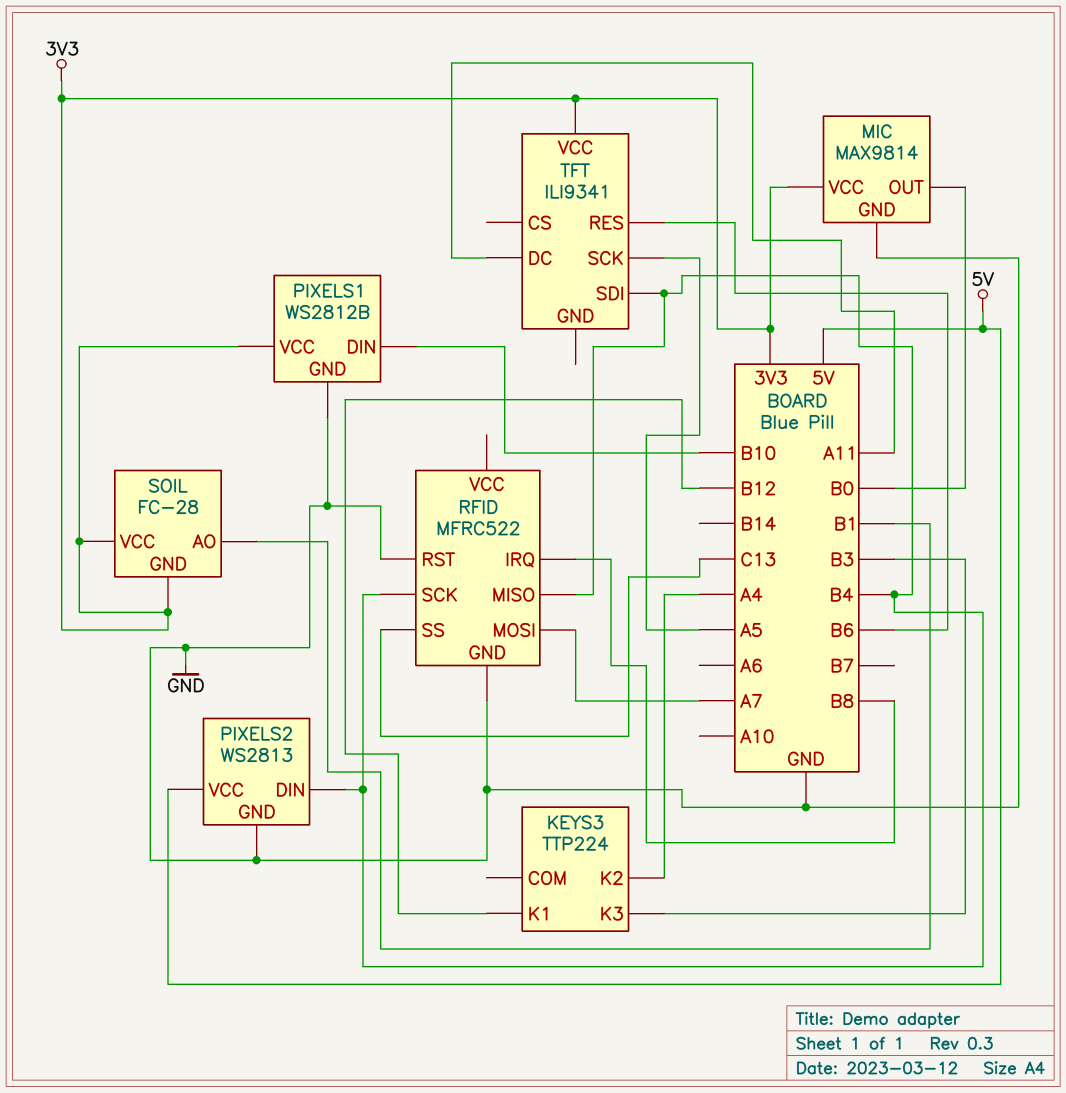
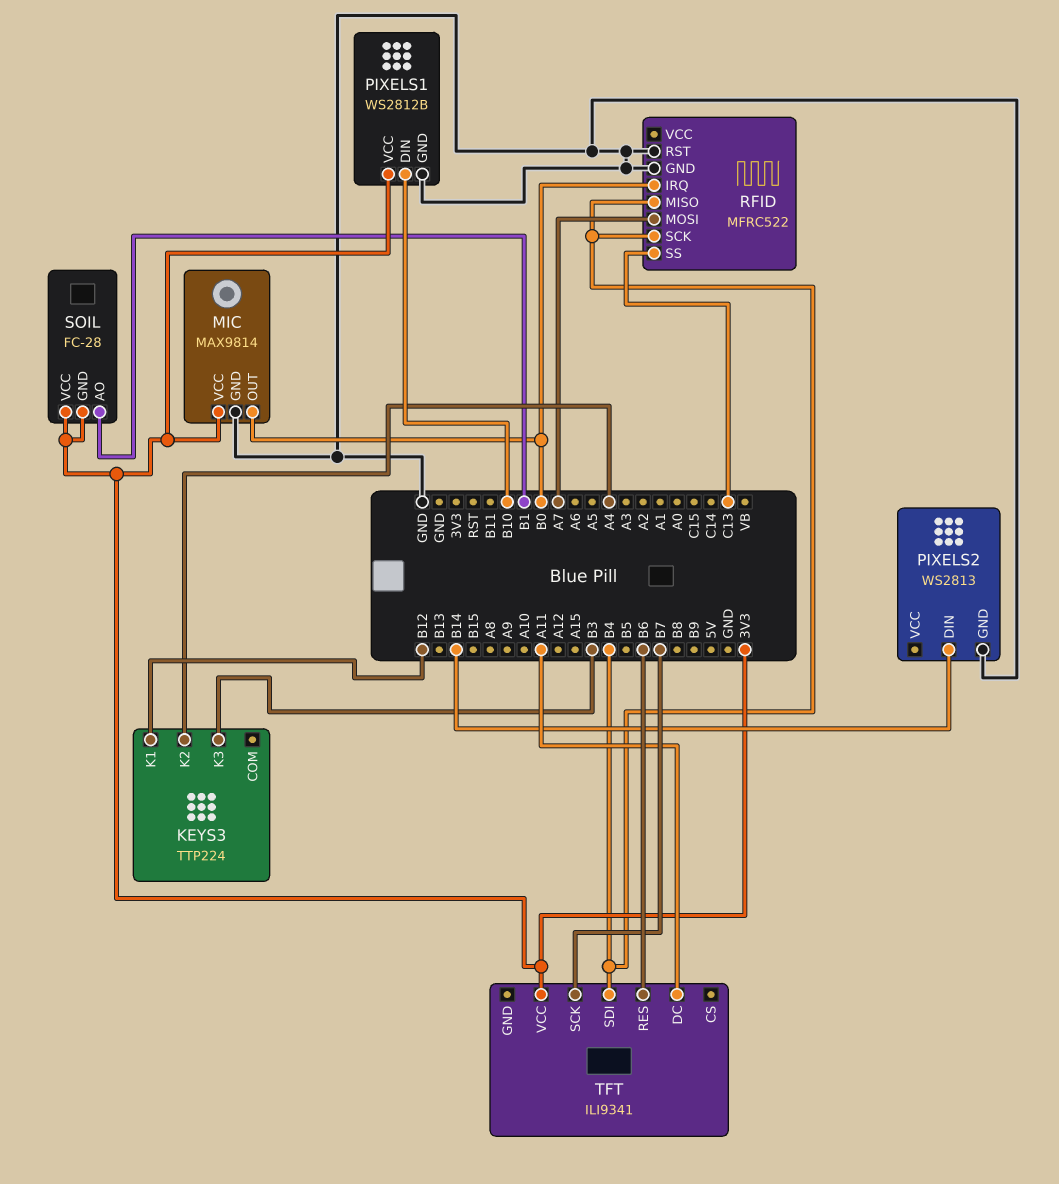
PIXELS2 pin DIN: B4 -> B14
PIXELS2 pin VCC: 5V -> none
RFID pin IRQ: B8 -> B0
TFT pin SCK: A5 -> B7

